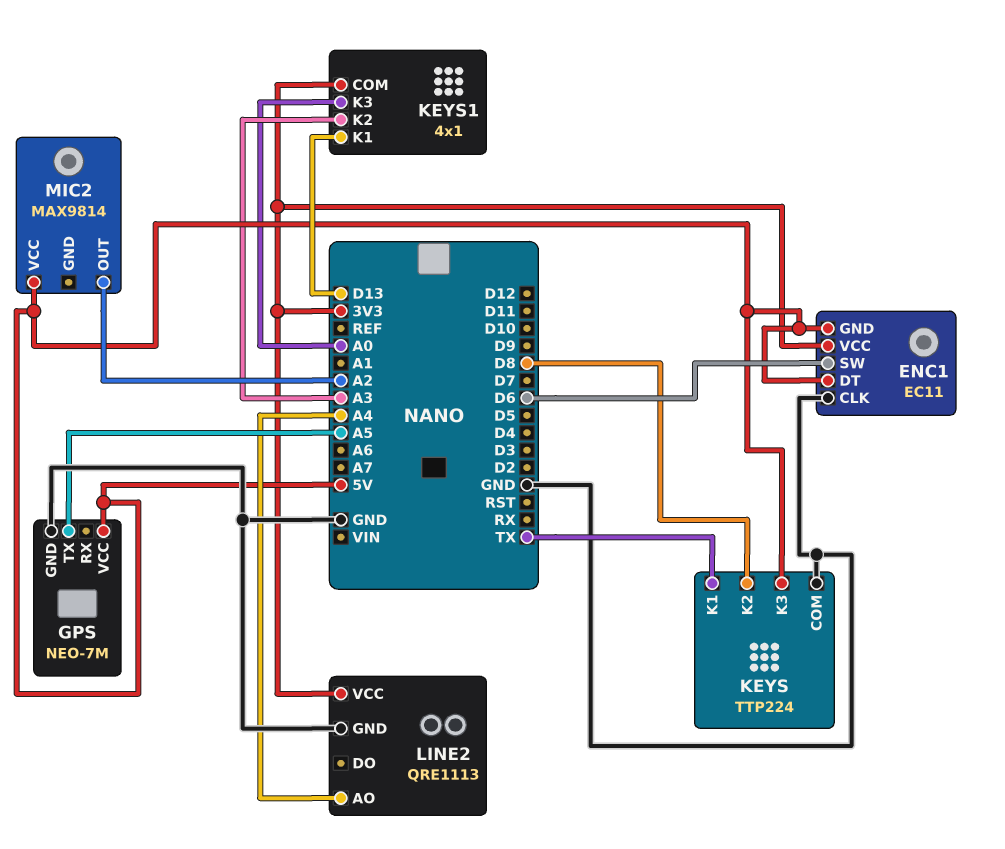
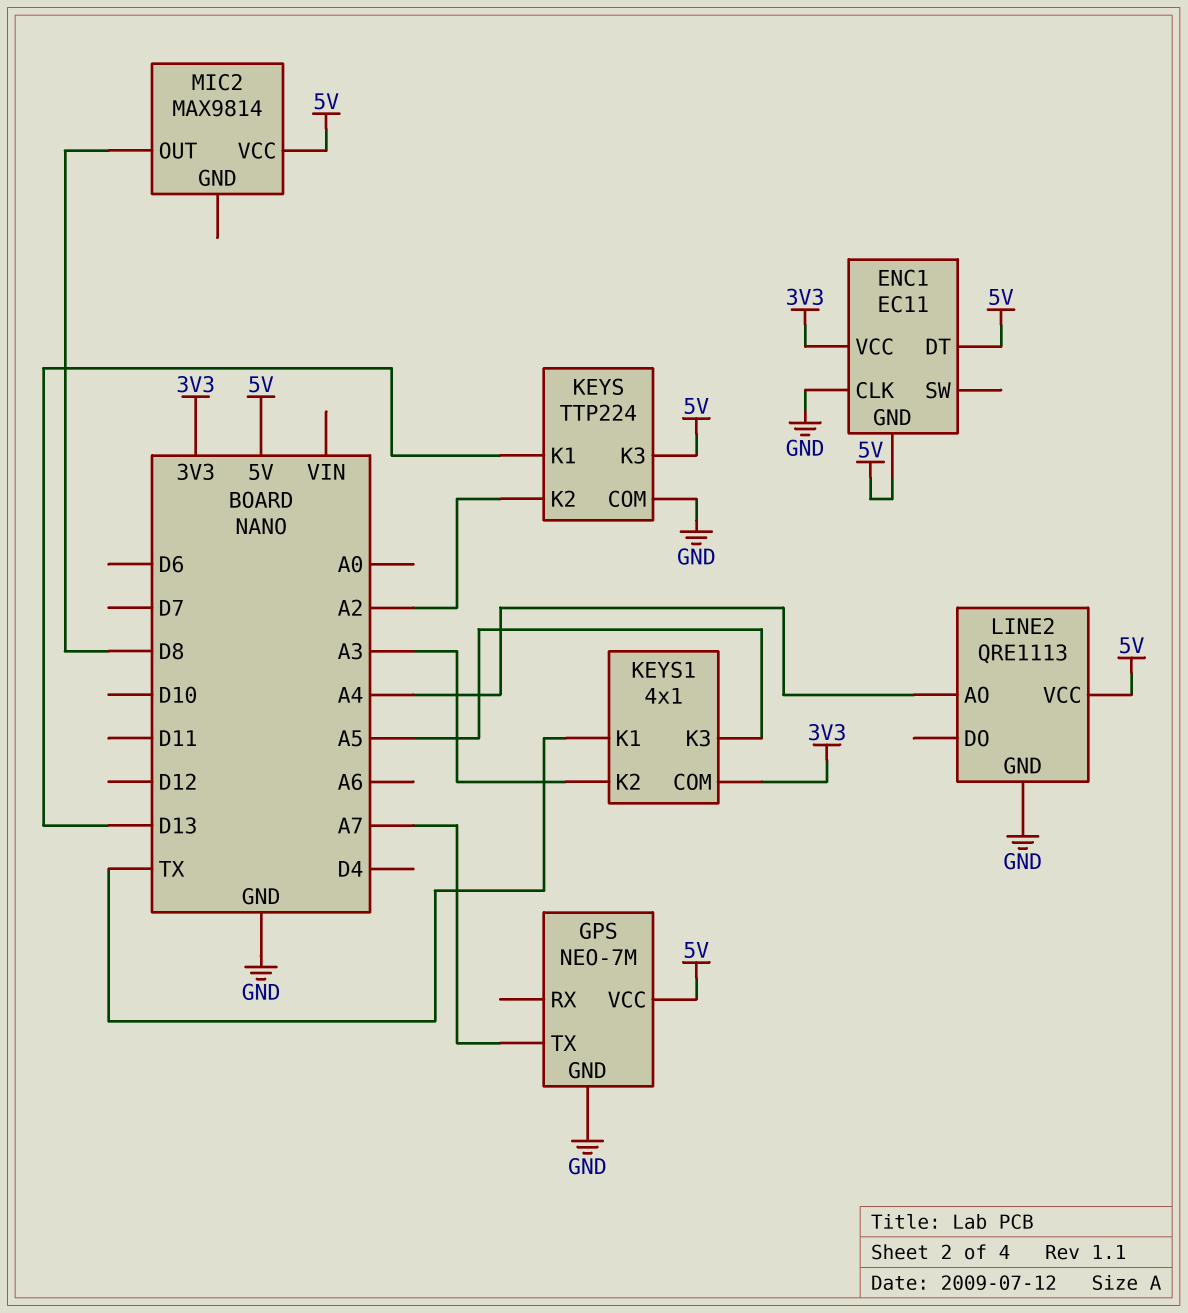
ENC1 pin SW: D6 -> none
GPS pin TX: A5 -> A7
KEYS pin K1: TX -> D13
KEYS pin K2: D8 -> A2
KEYS1 pin K1: D13 -> TX
KEYS1 pin K3: A0 -> A5
LINE2 pin VCC: 3V3 -> 5V
MIC2 pin OUT: A2 -> D8

